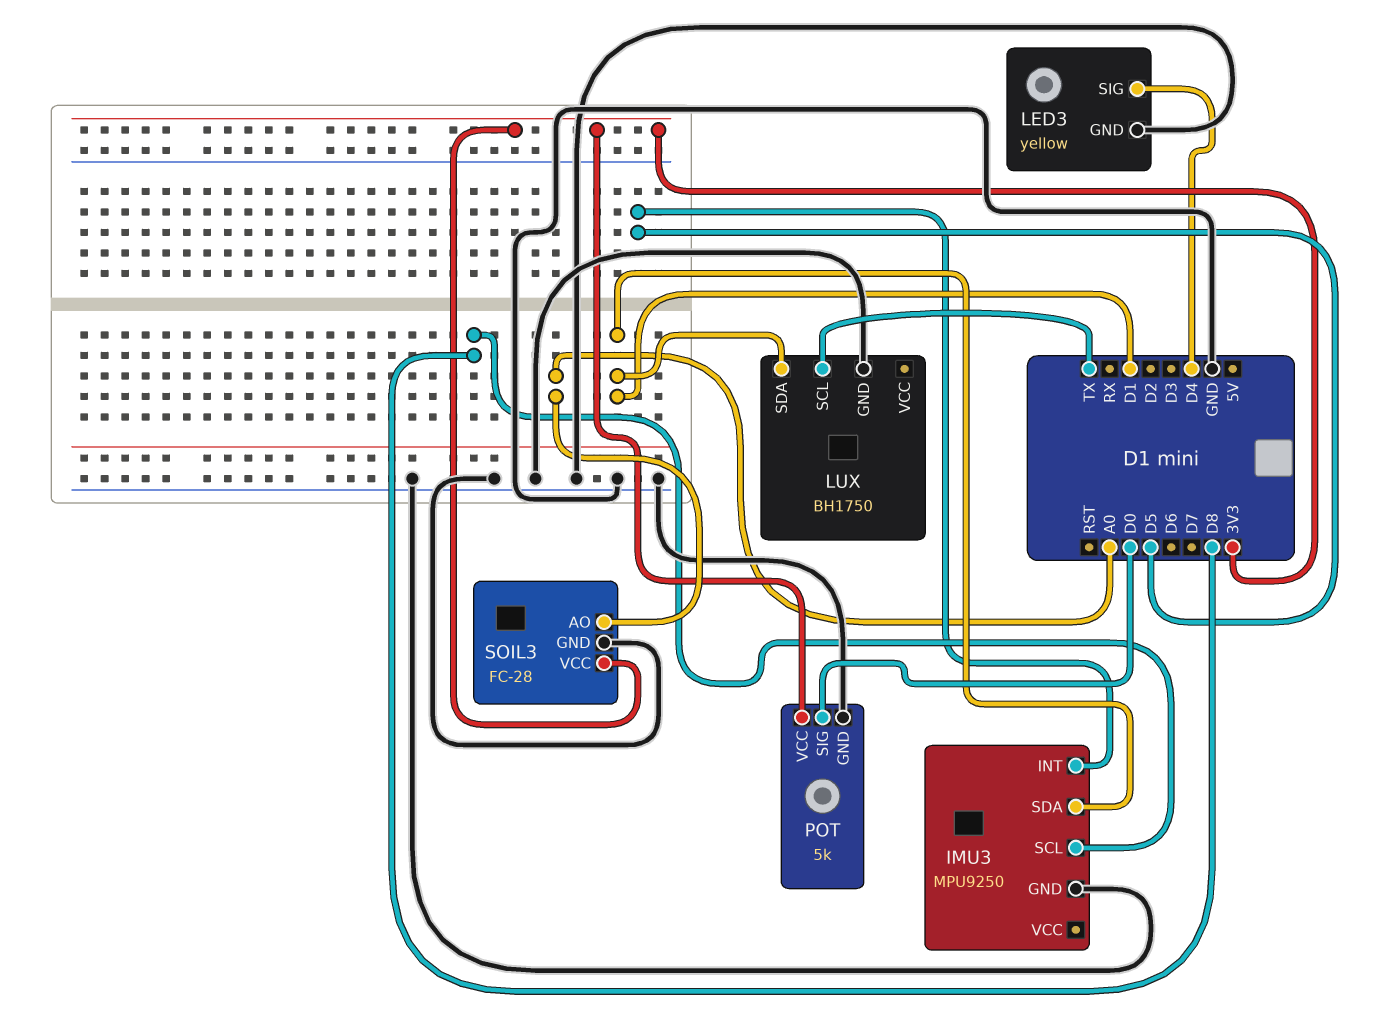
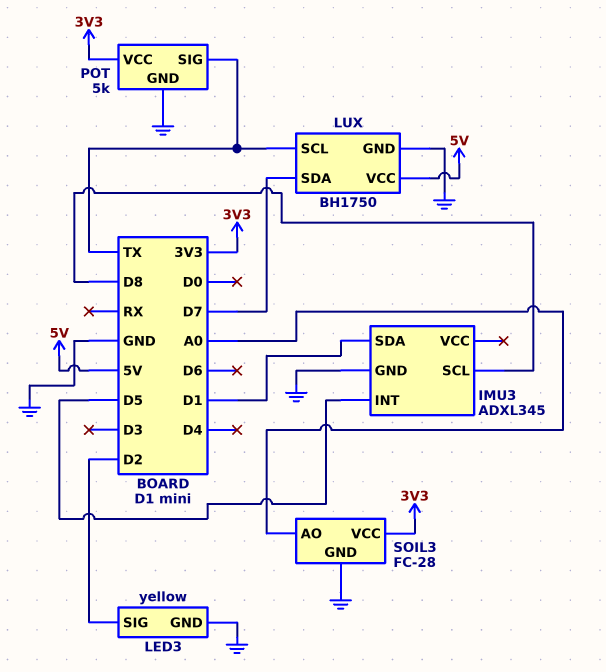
IMU3: MPU9250 -> ADXL345
LED3 pin SIG: D4 -> D2
LUX pin SDA: D1 -> D7
LUX pin VCC: none -> 5V
POT pin SIG: D0 -> TX

